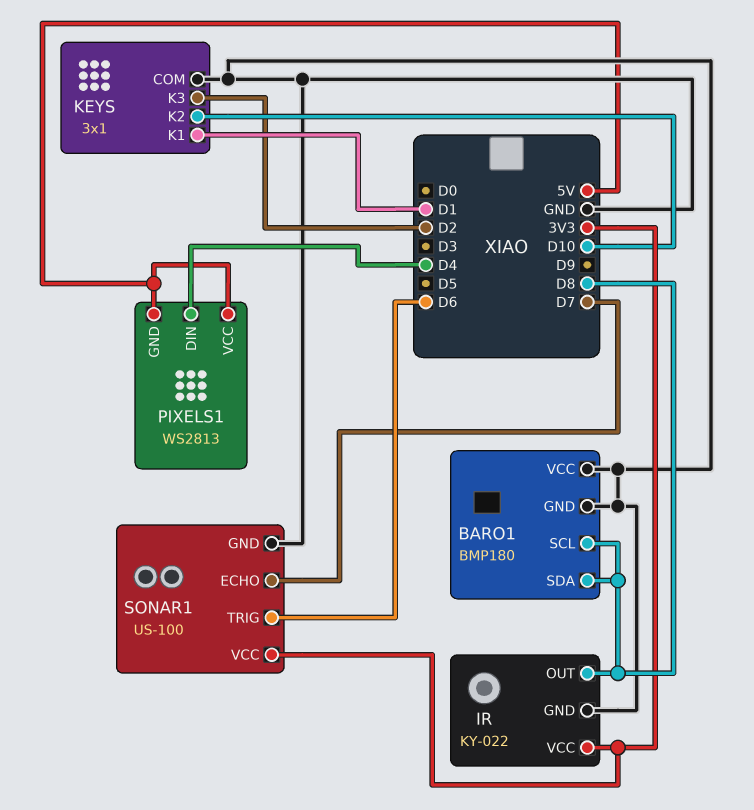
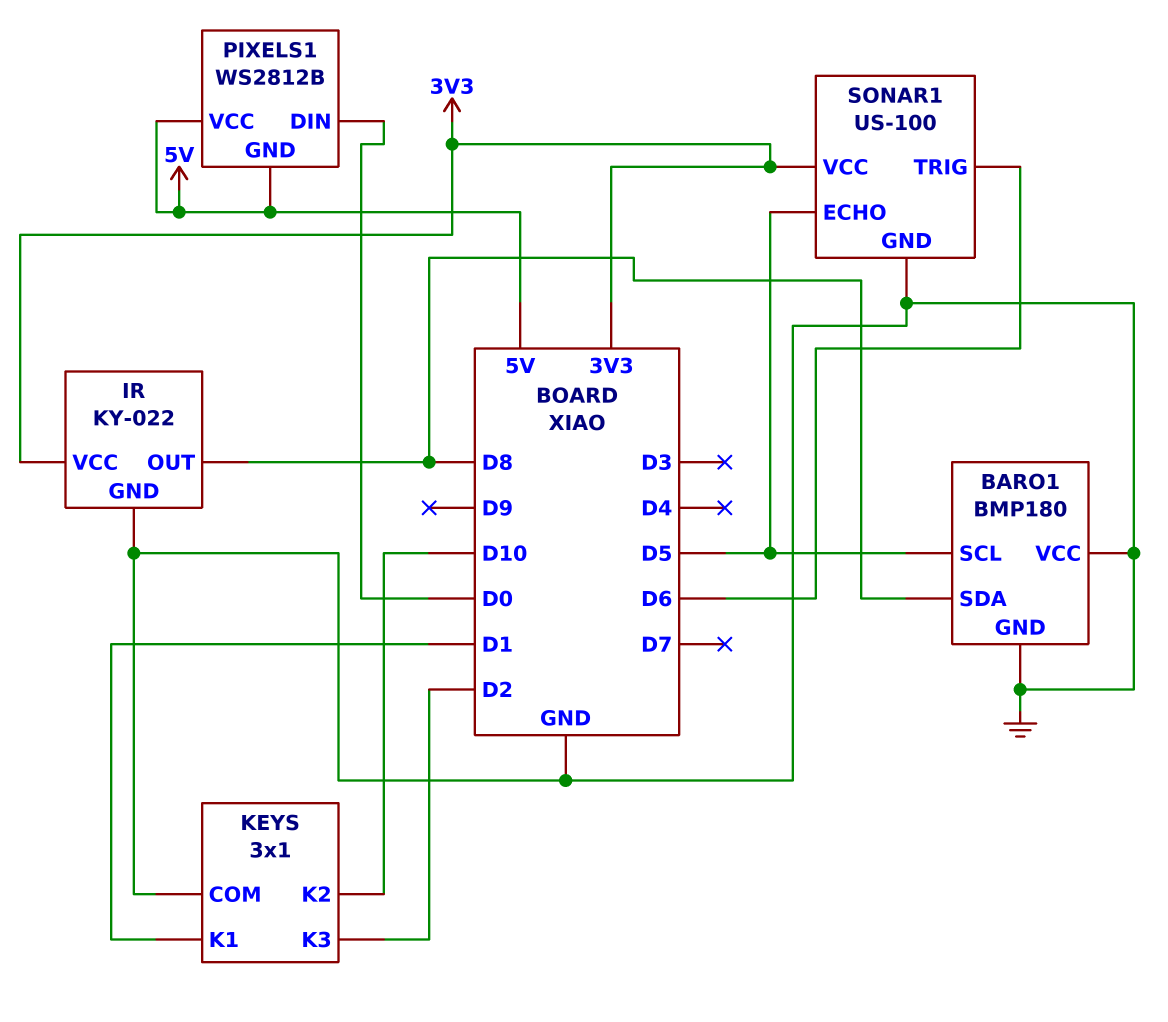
BARO1 pin SCL: D8 -> D5
PIXELS1: WS2813 -> WS2812B
PIXELS1 pin DIN: D4 -> D0
SONAR1 pin ECHO: D7 -> D5

